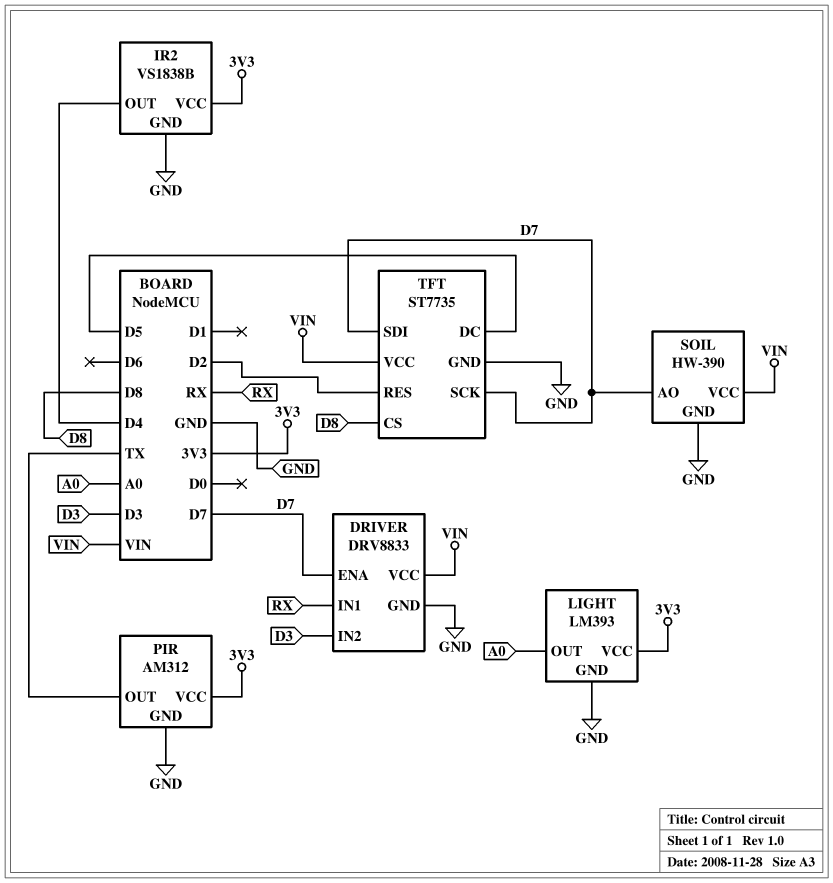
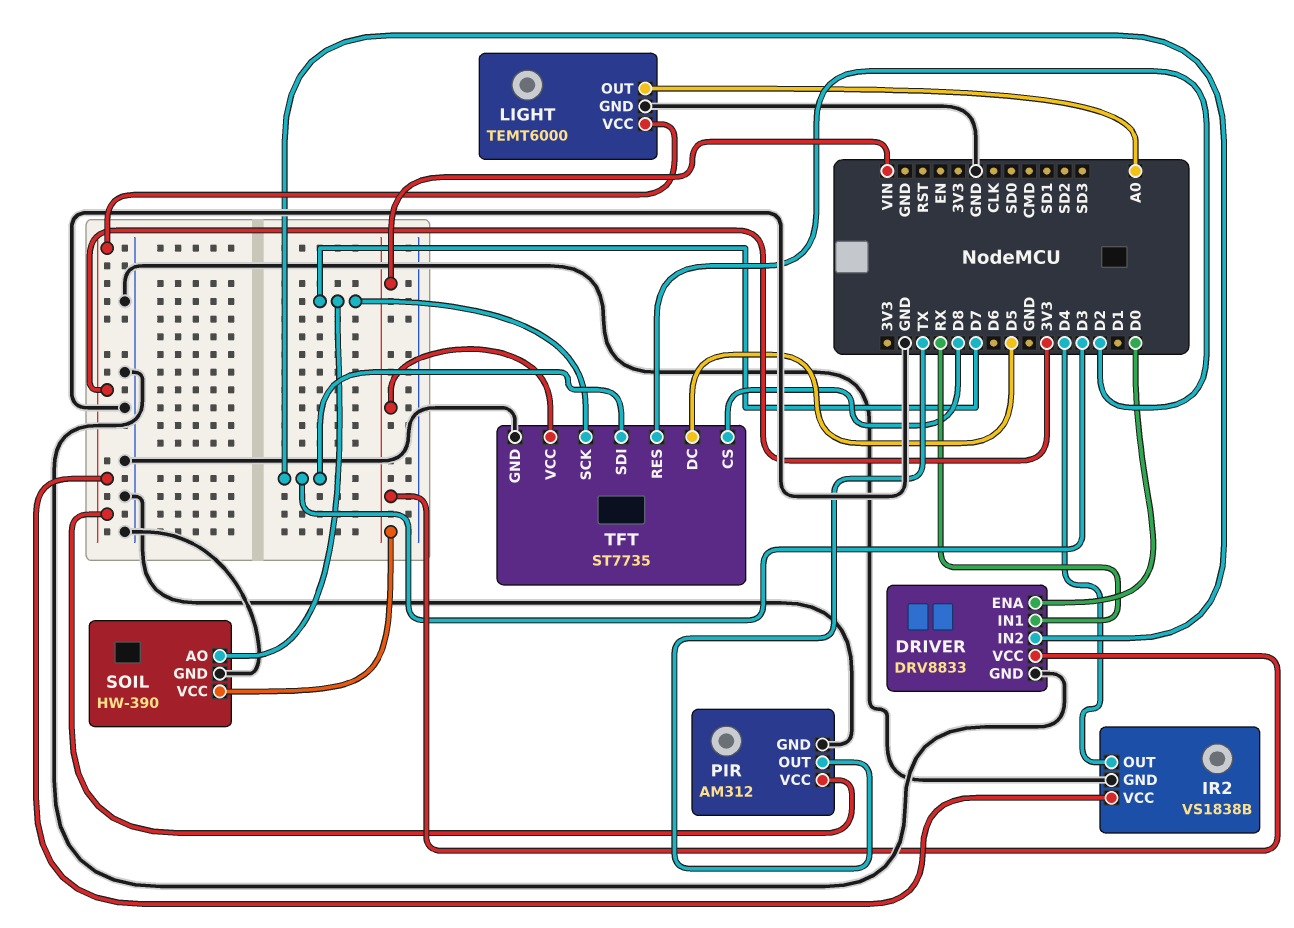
DRIVER pin ENA: D7 -> D0
LIGHT: LM393 -> TEMT6000
TFT pin SDI: D7 -> D3

